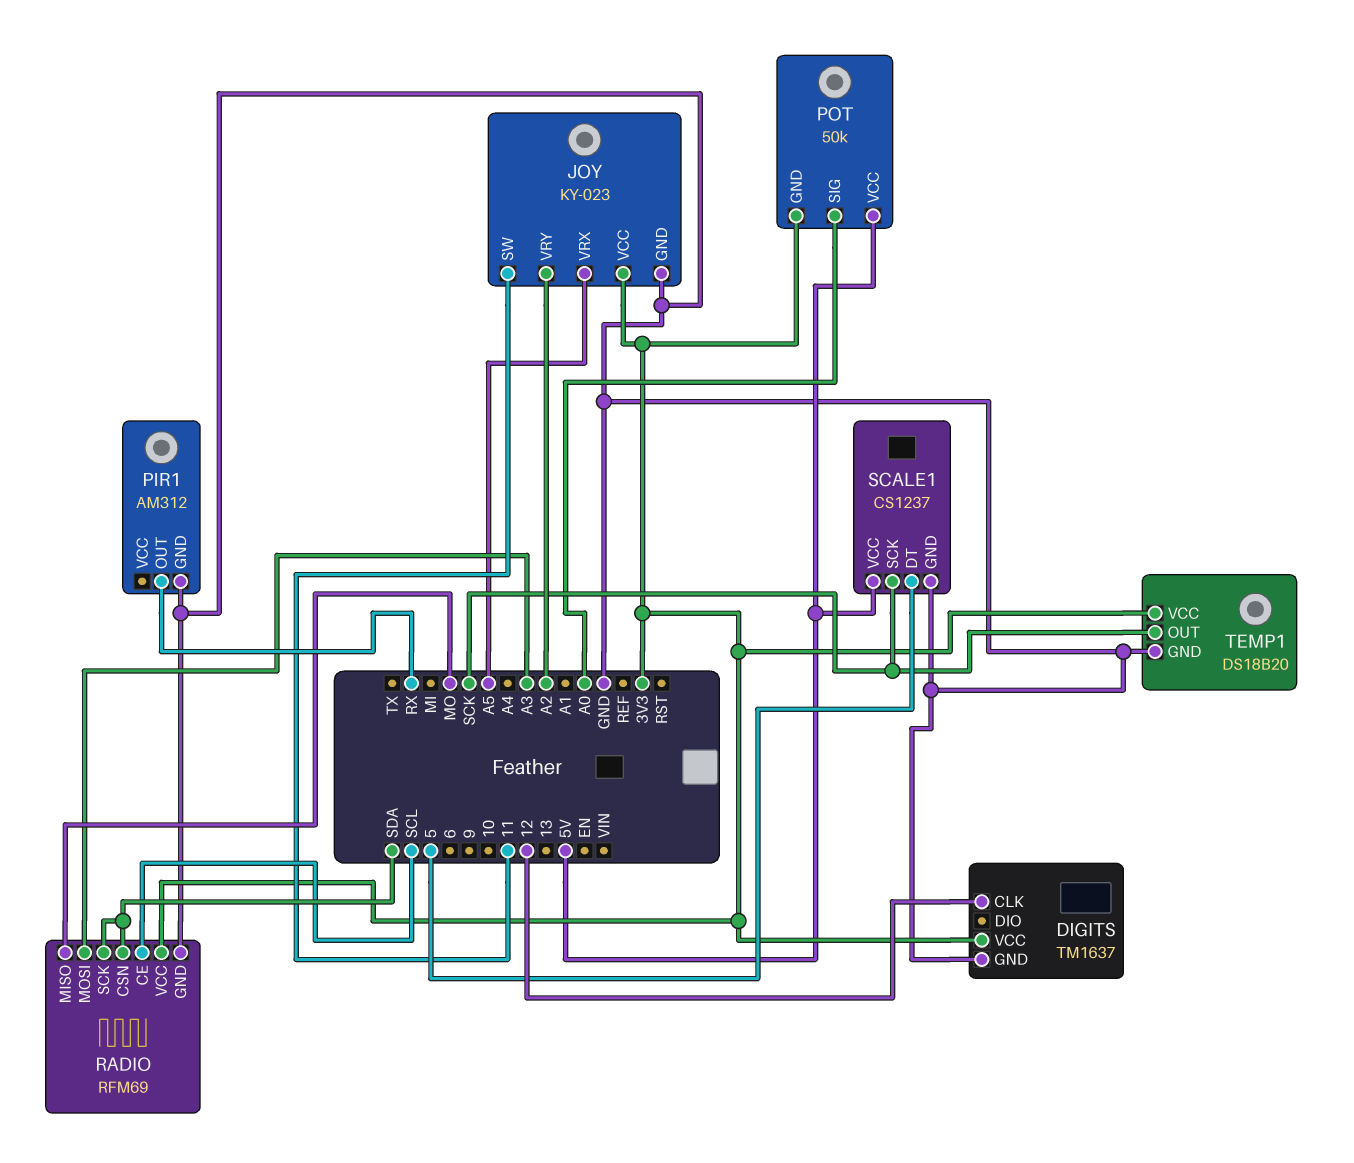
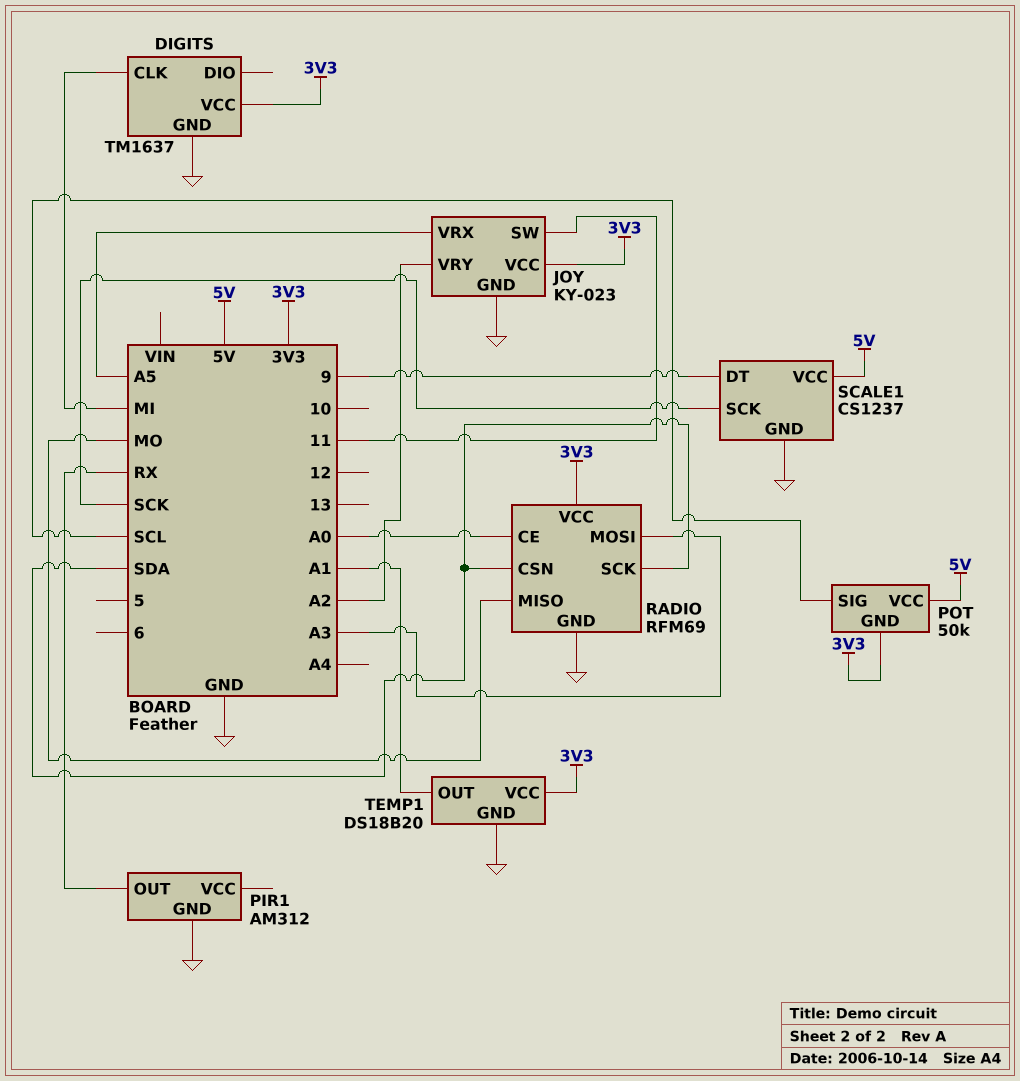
DIGITS pin CLK: 12 -> MI
POT pin SIG: A0 -> SCL
RADIO pin CE: SCL -> A0
SCALE1 pin DT: 5 -> 9
TEMP1 pin OUT: SCK -> A1

